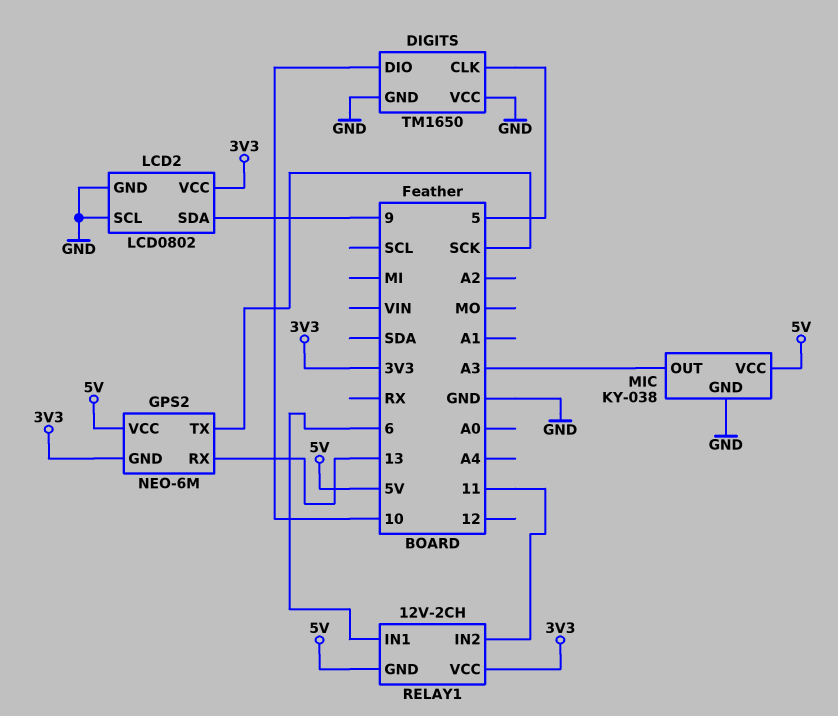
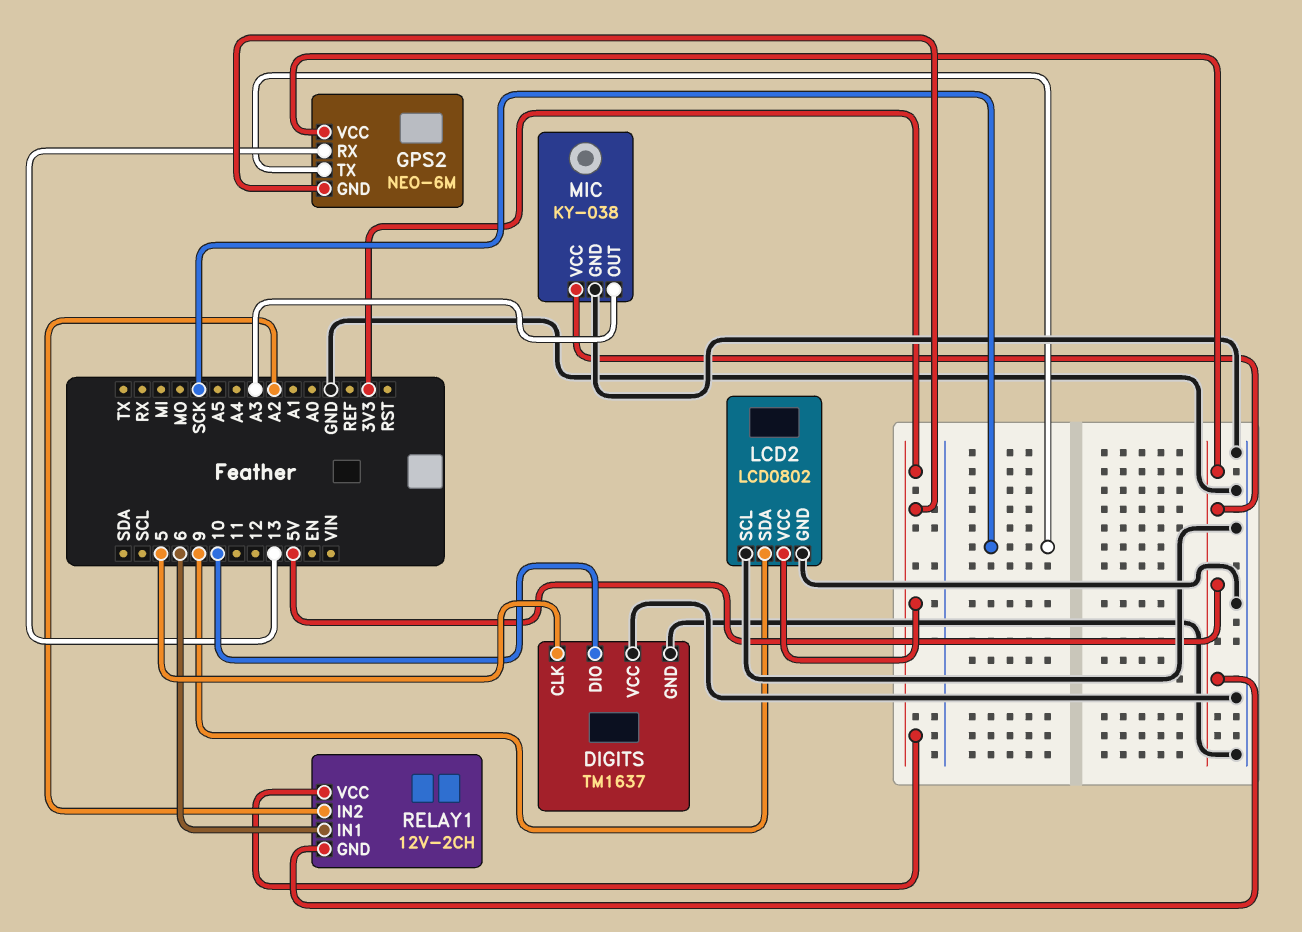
DIGITS: TM1650 -> TM1637
RELAY1 pin IN2: 11 -> A2

